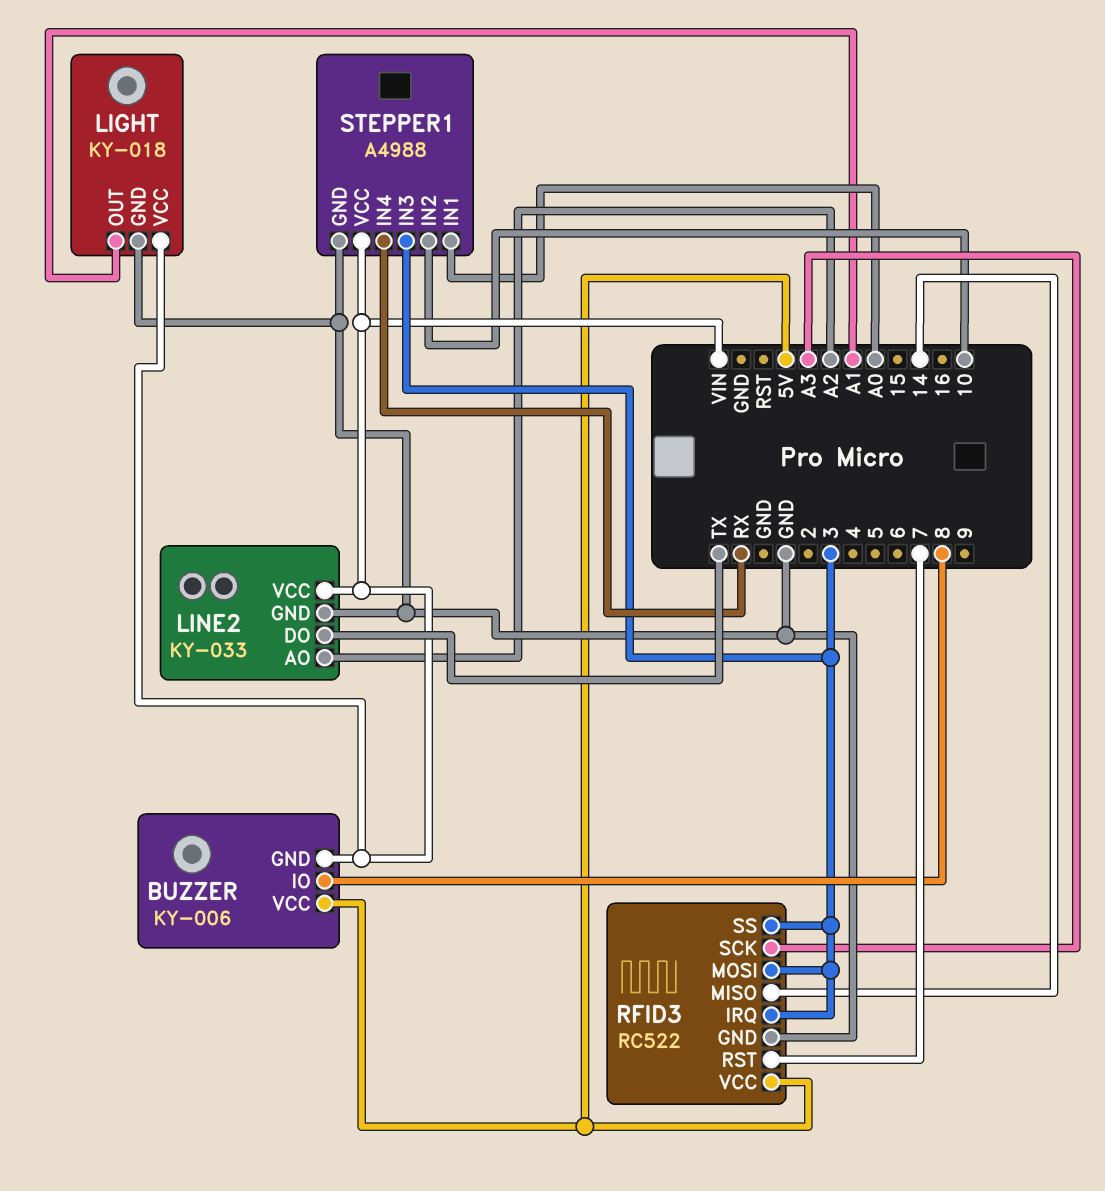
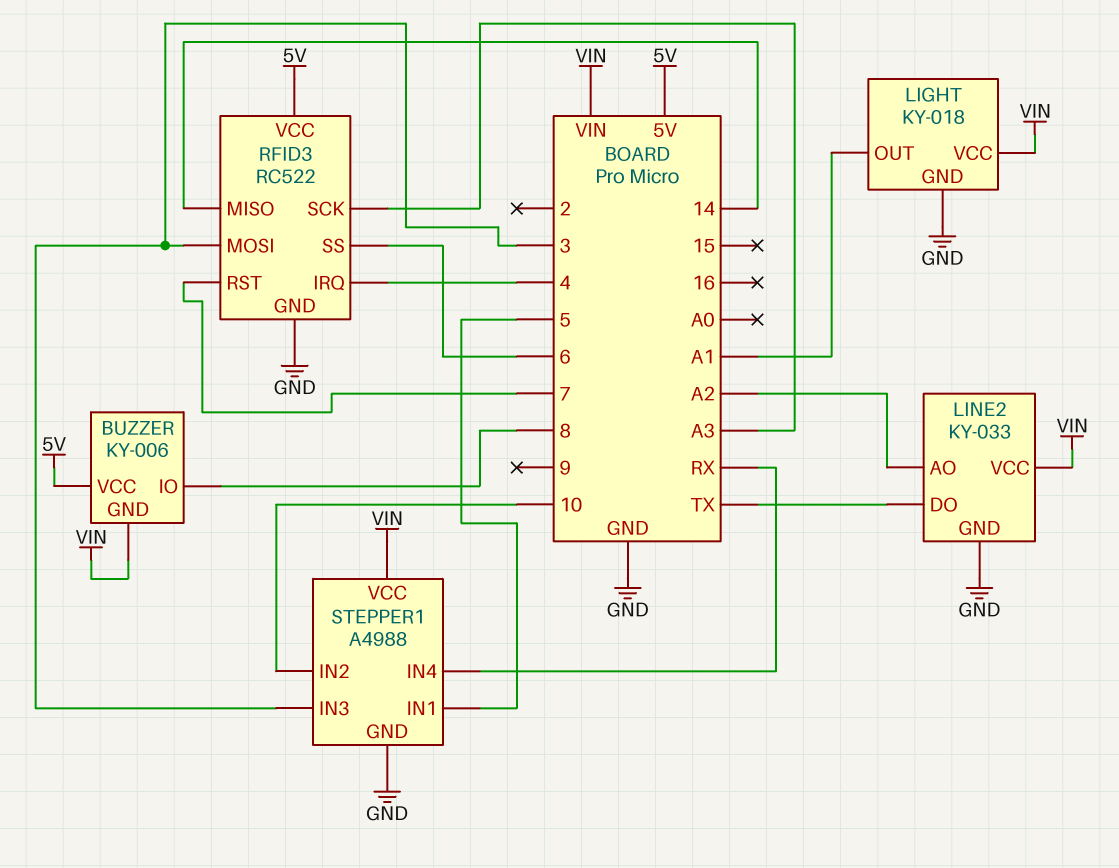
RFID3 pin IRQ: 3 -> 4
RFID3 pin SS: 3 -> 6
STEPPER1 pin IN1: A0 -> 5

